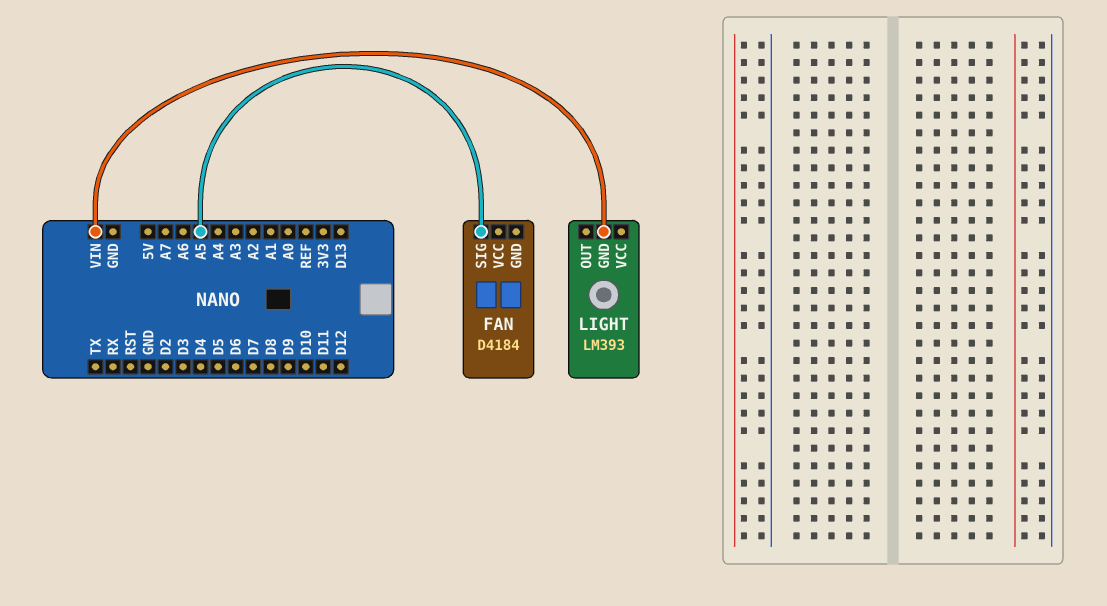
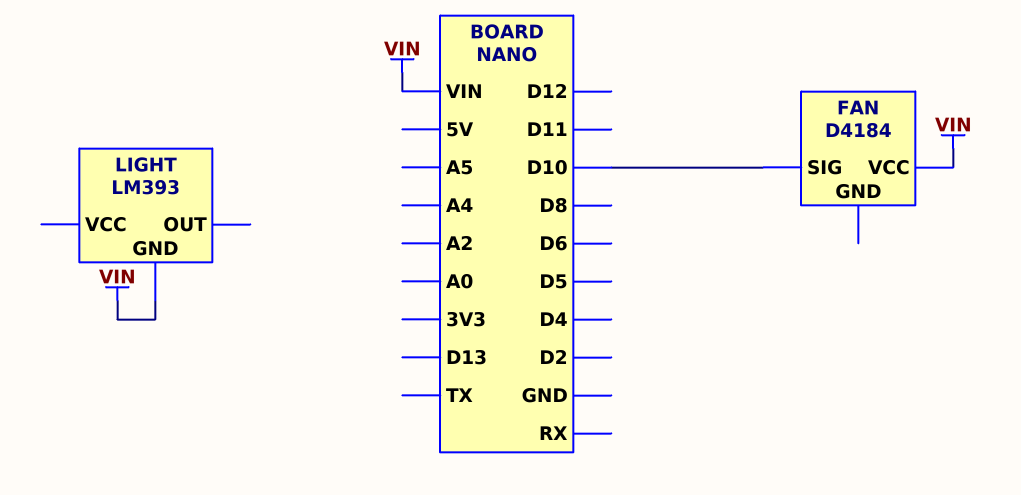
FAN pin SIG: A5 -> D10
FAN pin VCC: none -> VIN

